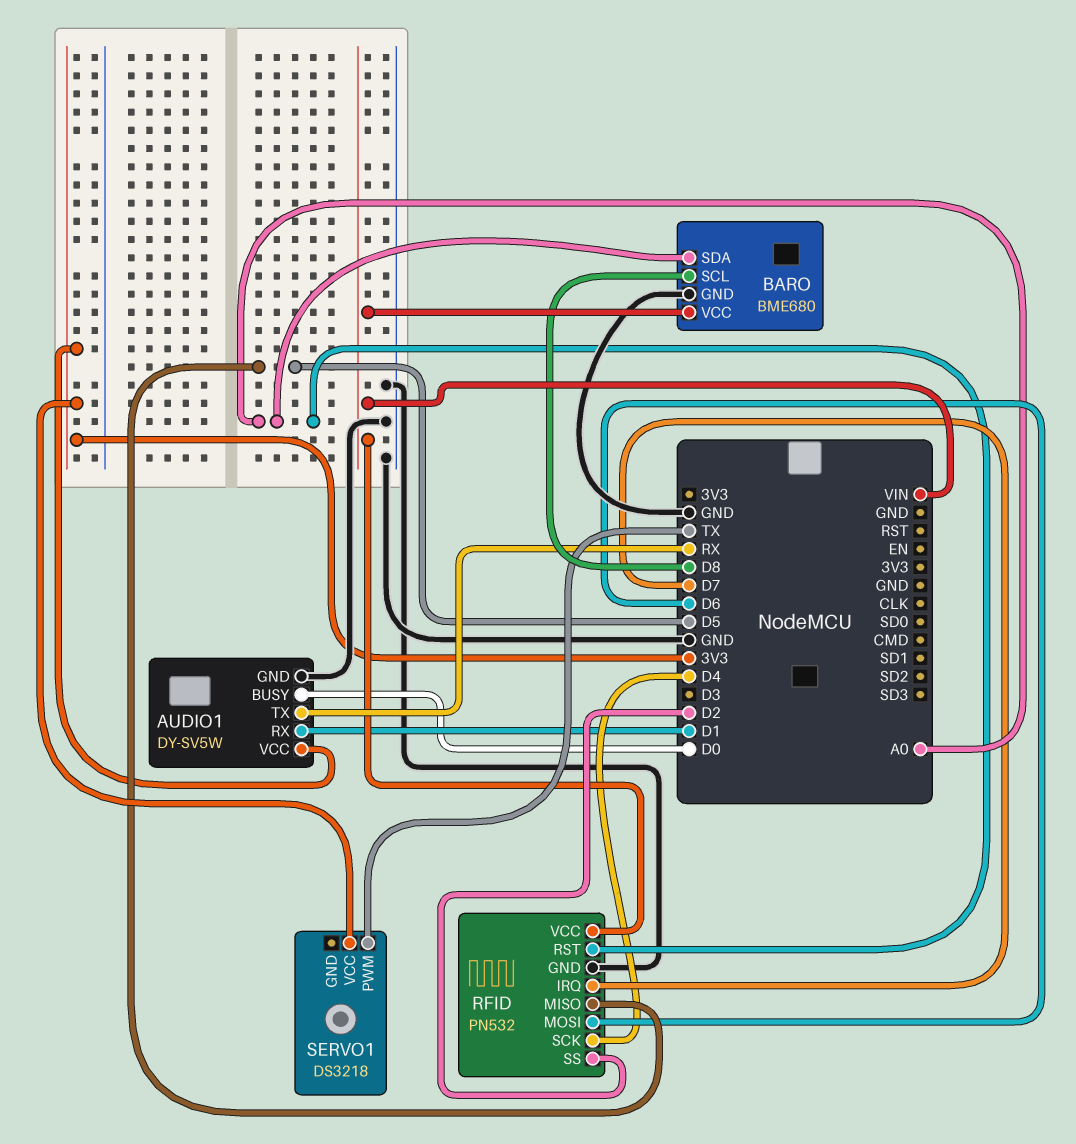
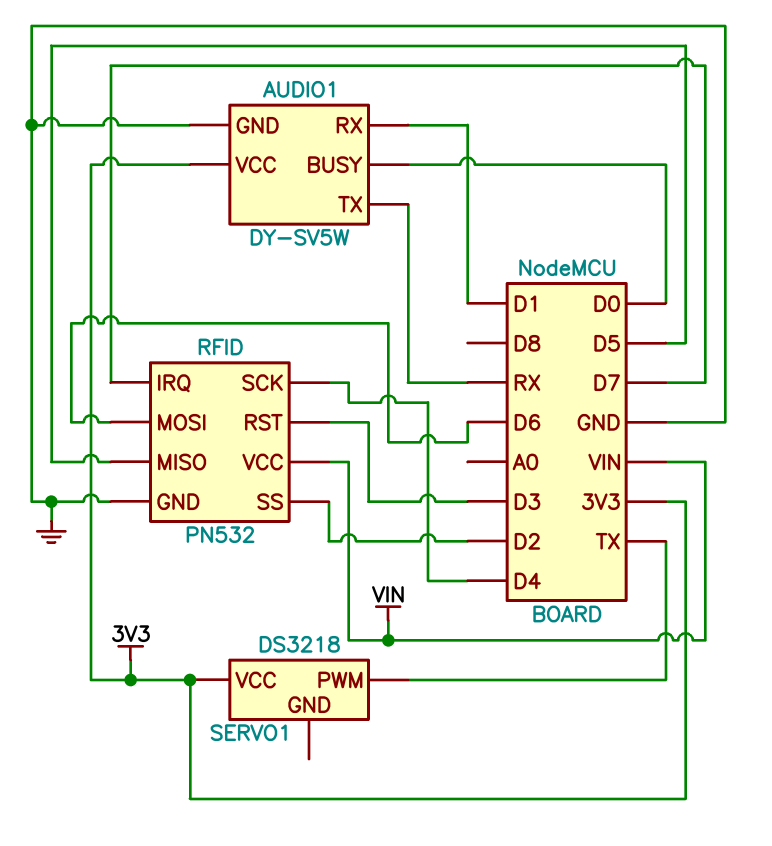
BARO: BME680 -> none
BARO pin GND: GND -> none
BARO pin SCL: D8 -> none
BARO pin SDA: A0 -> none
BARO pin VCC: VIN -> none
RFID pin RST: A0 -> D3

